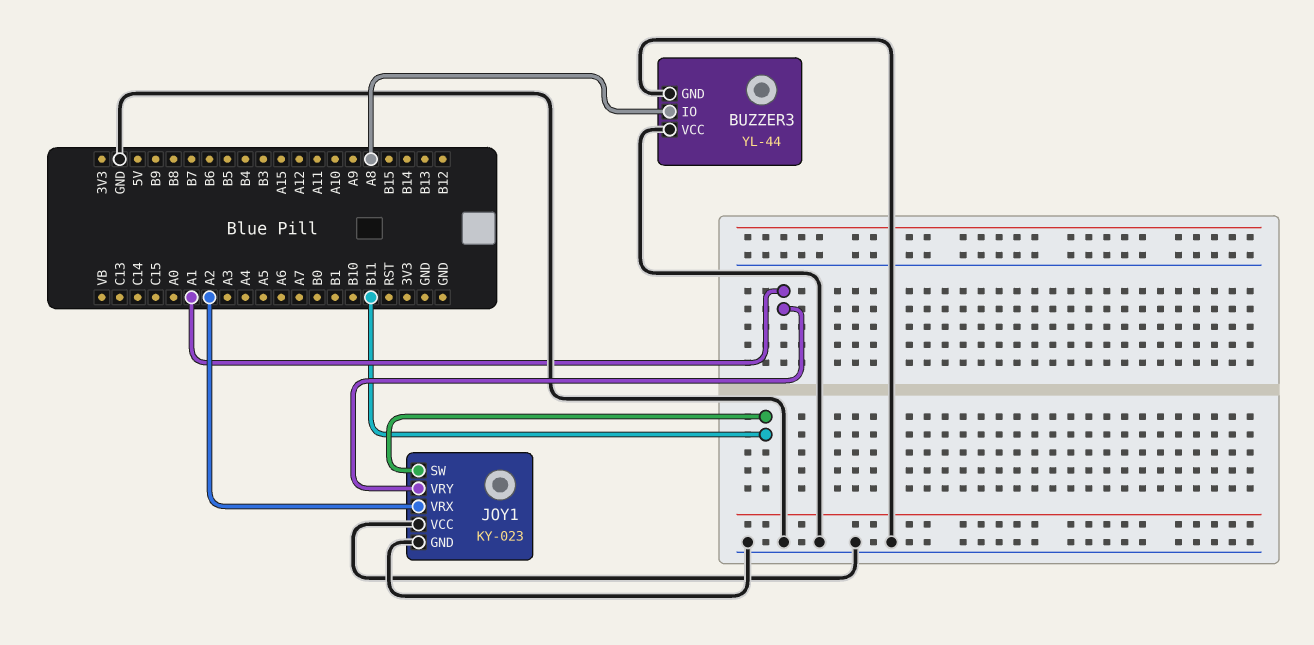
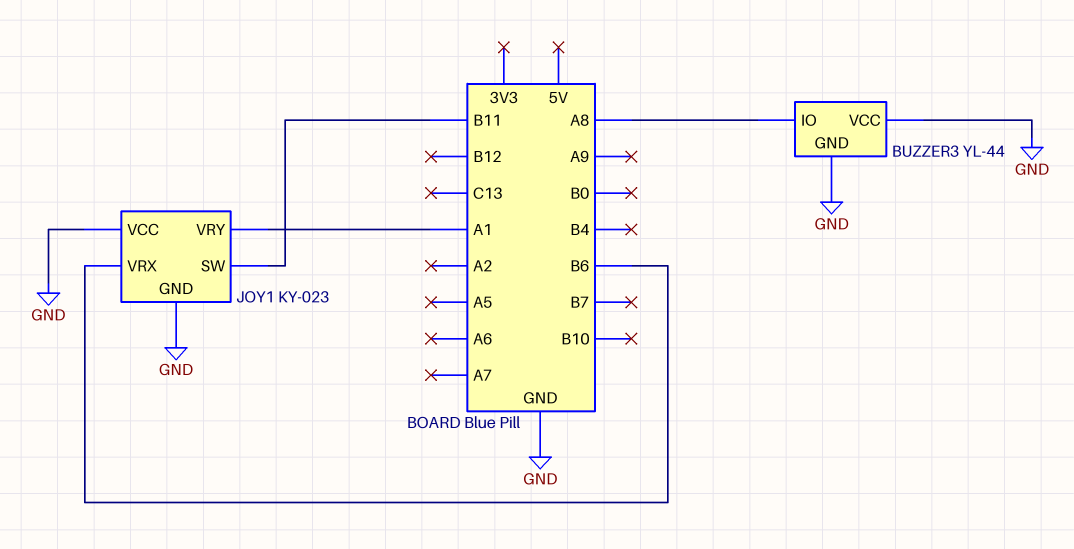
JOY1 pin VRX: A2 -> B6

